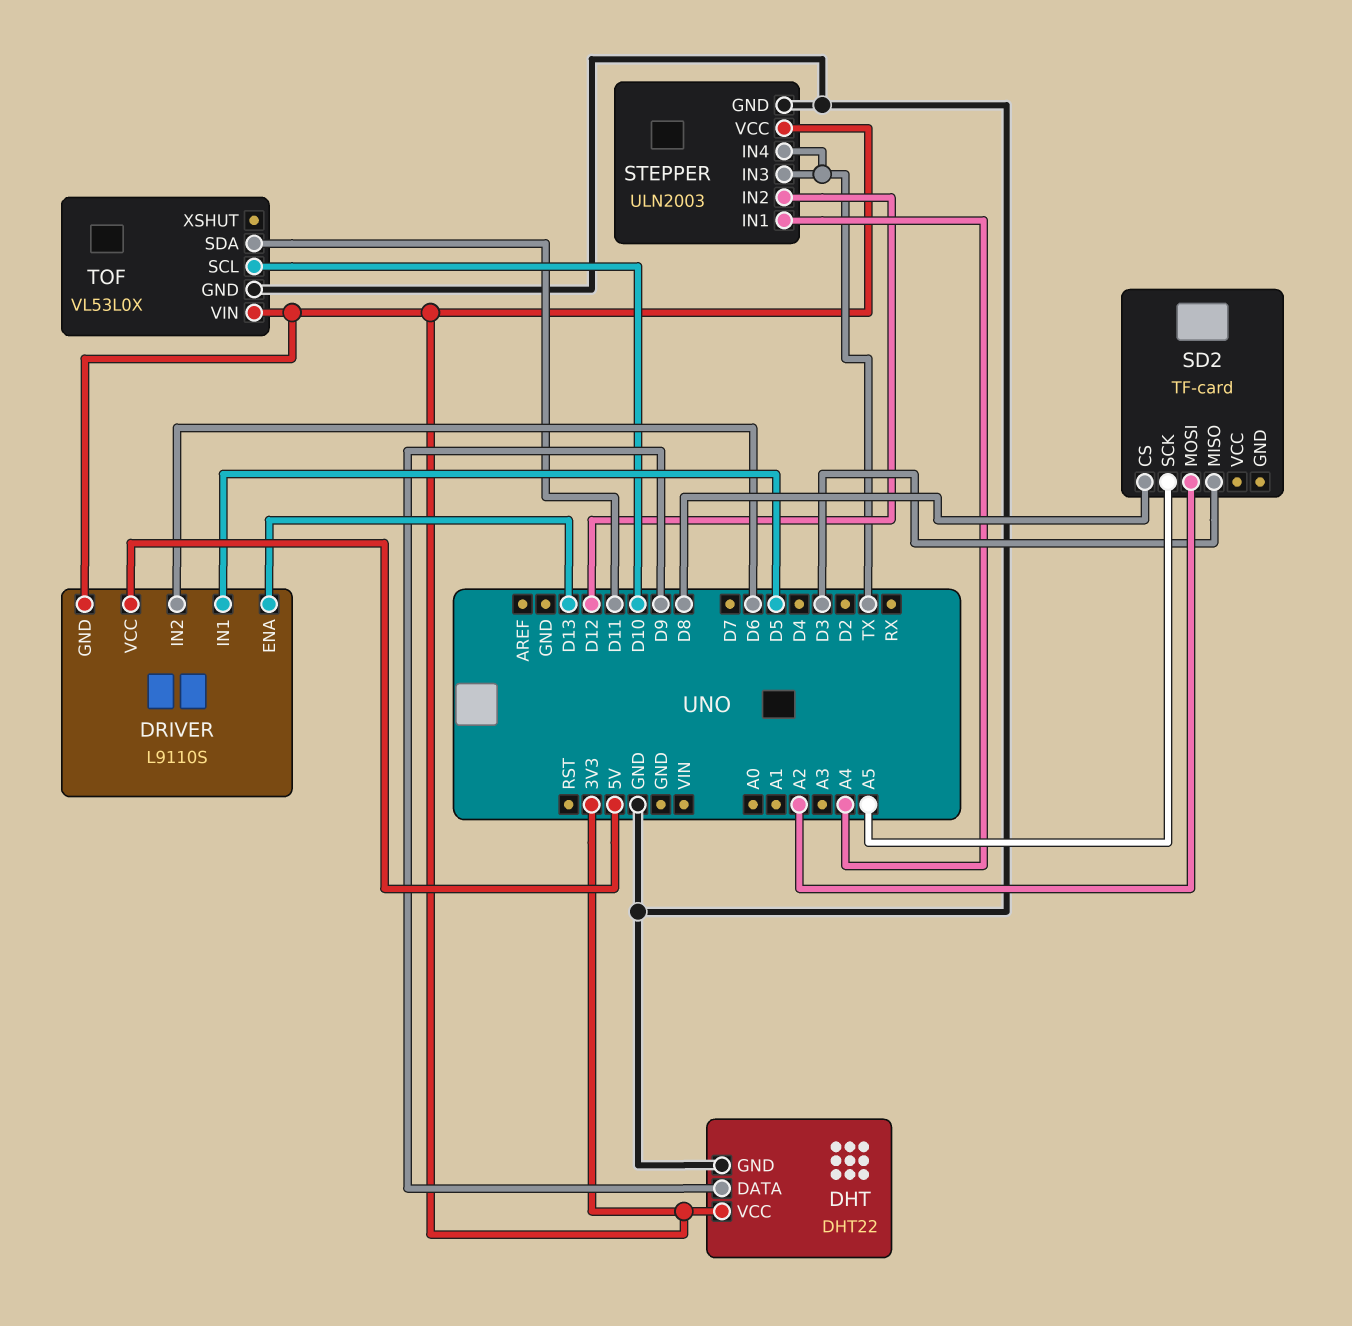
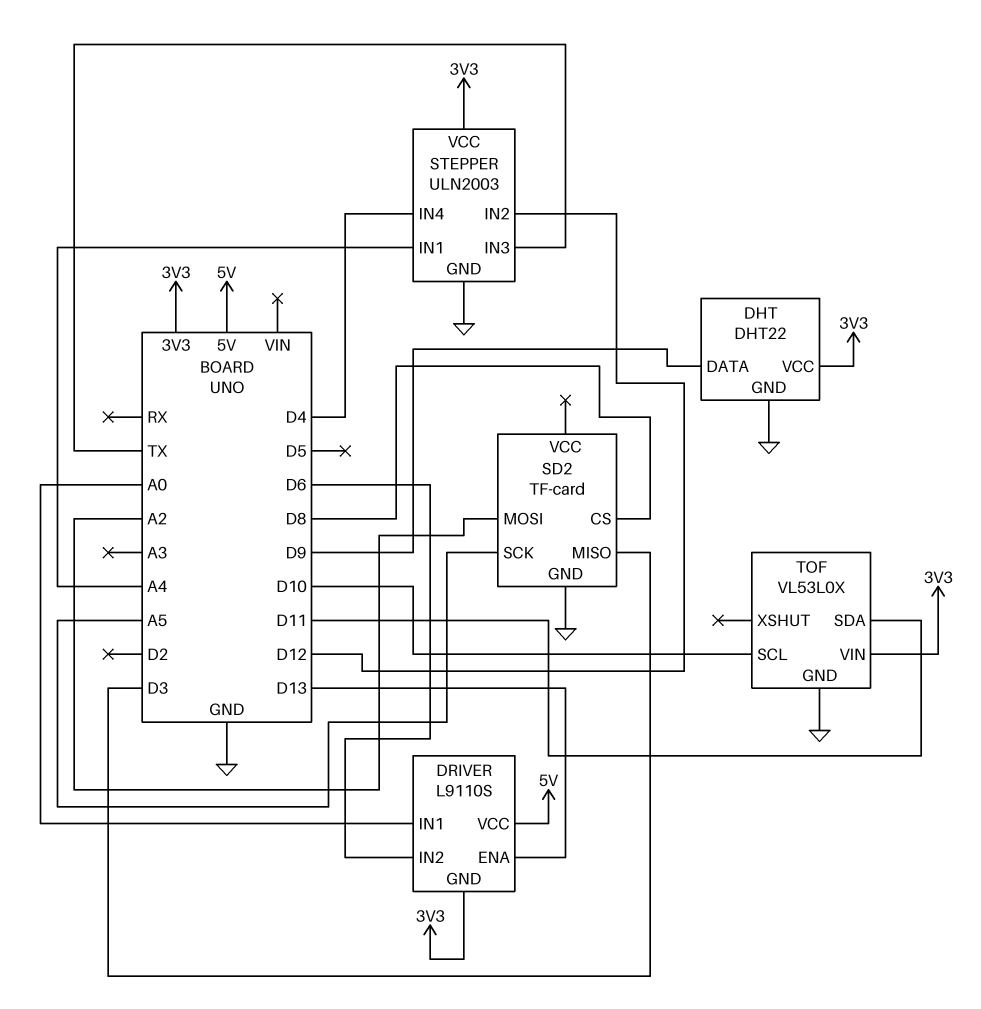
DRIVER pin IN1: D5 -> A0
SD2 pin GND: none -> GND
STEPPER pin IN4: TX -> D4

